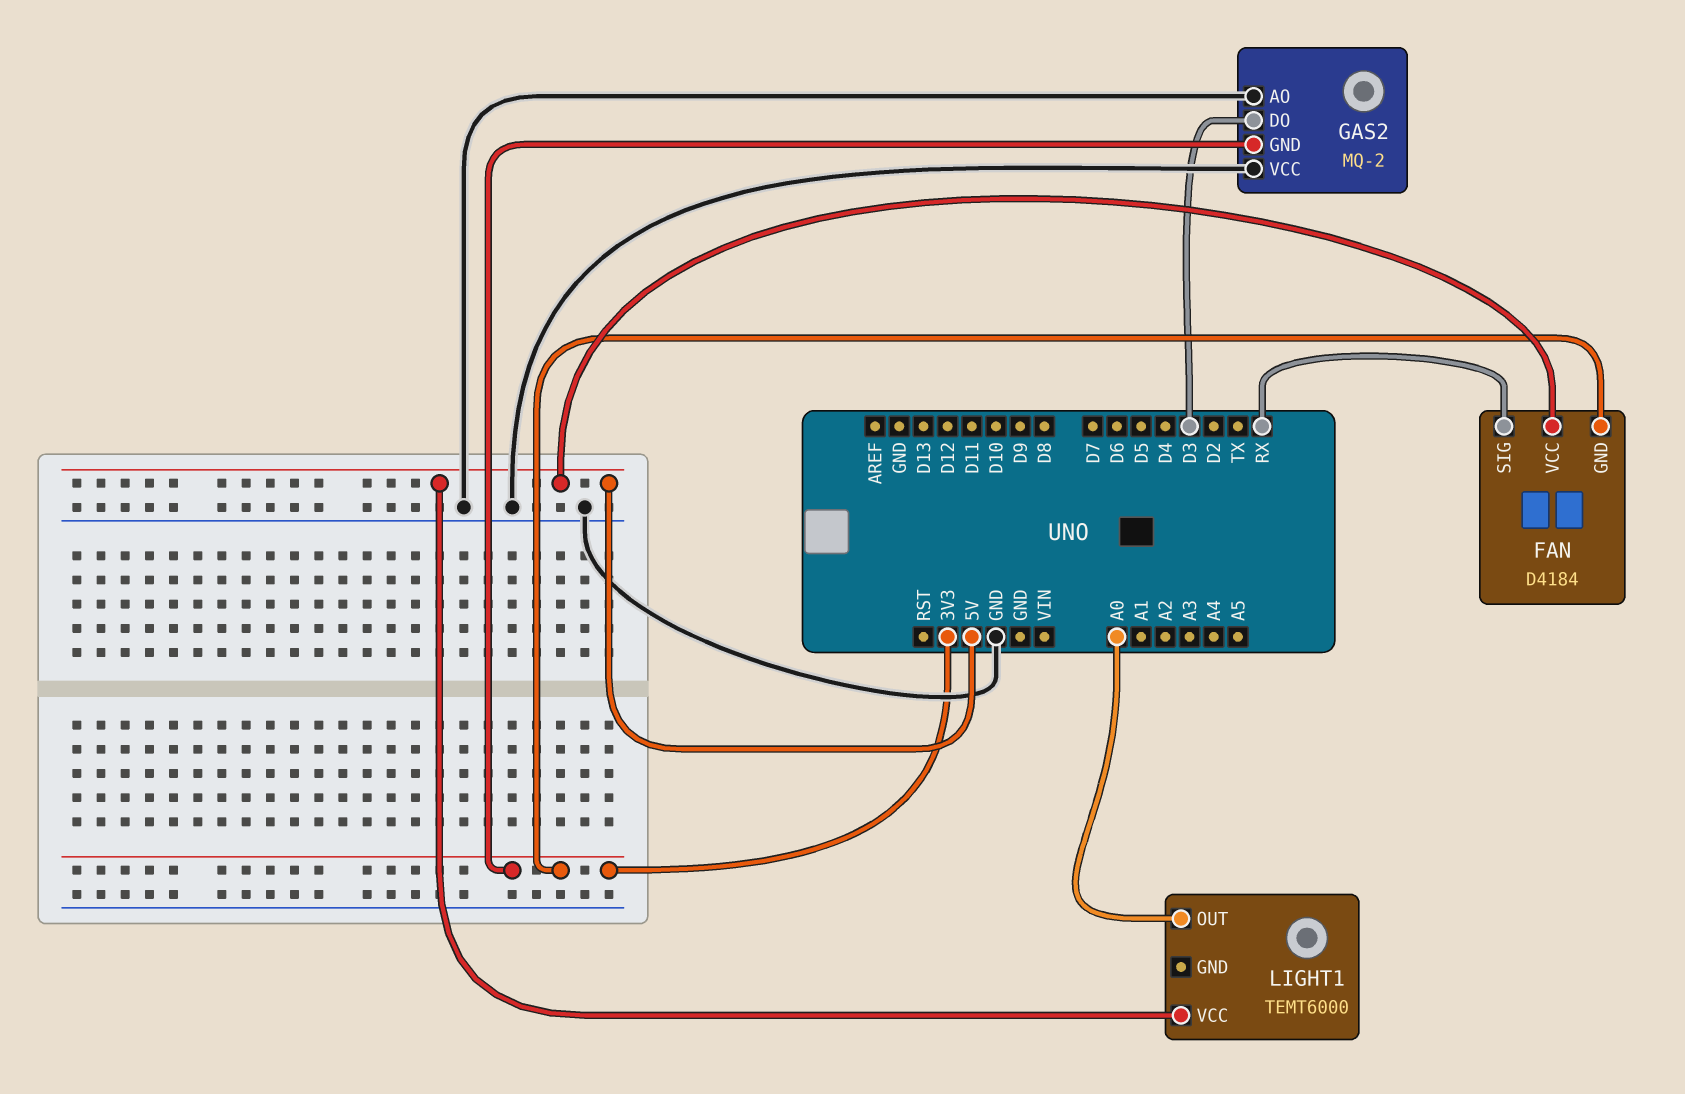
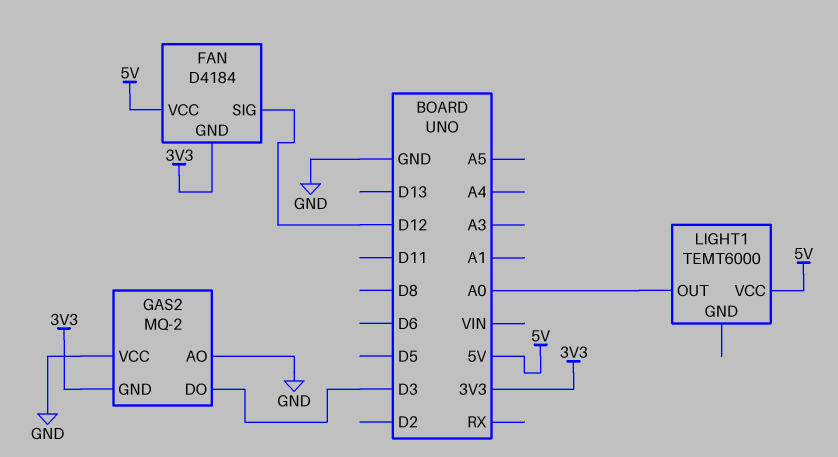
FAN pin SIG: RX -> D12

